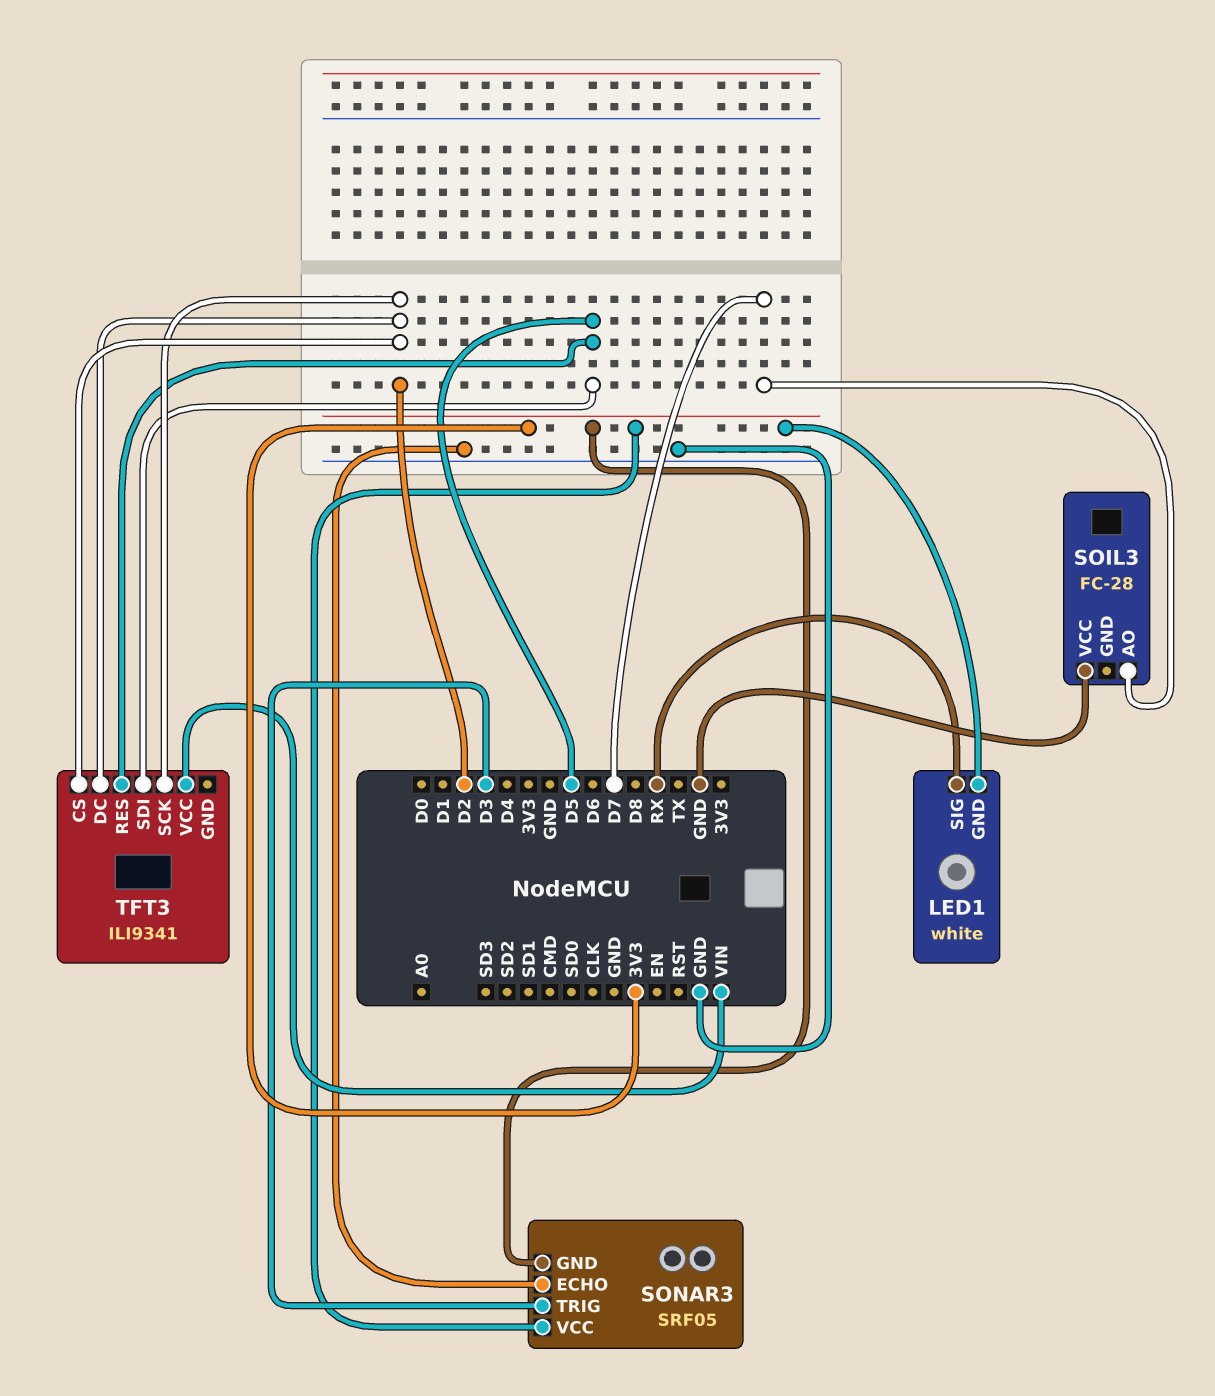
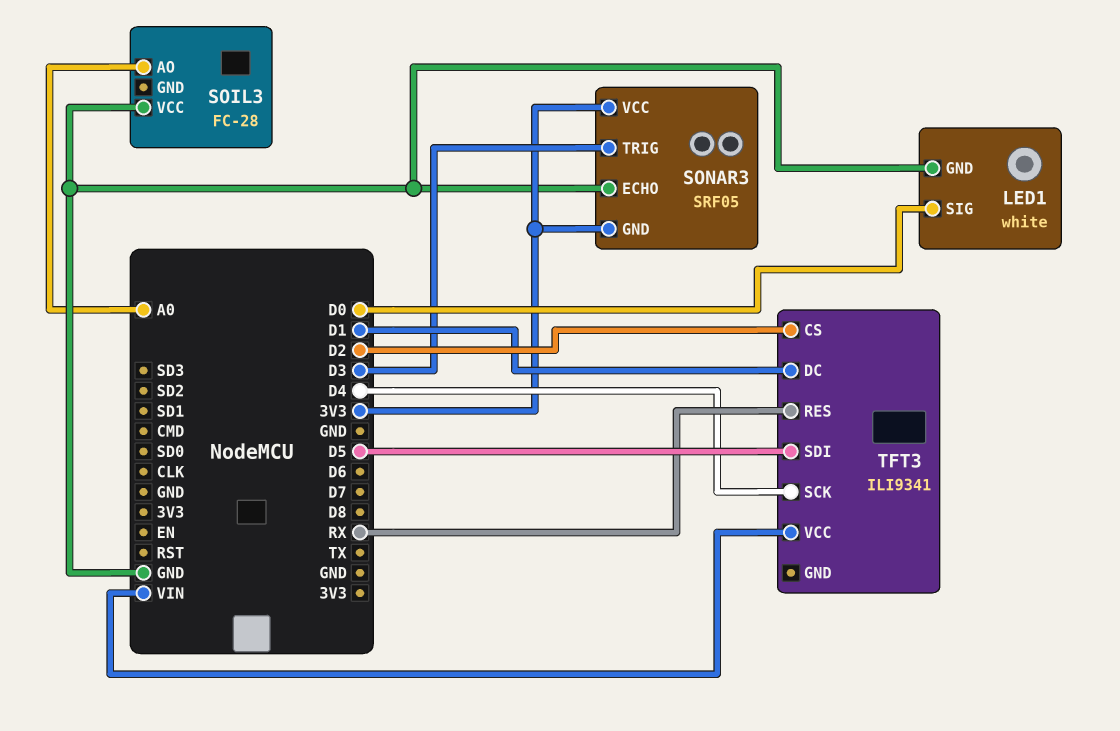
LED1 pin GND: 3V3 -> GND
LED1 pin SIG: RX -> D0
SOIL3 pin AO: D7 -> A0
TFT3 pin DC: D2 -> D1
TFT3 pin RES: D5 -> RX
TFT3 pin SCK: D2 -> D4

